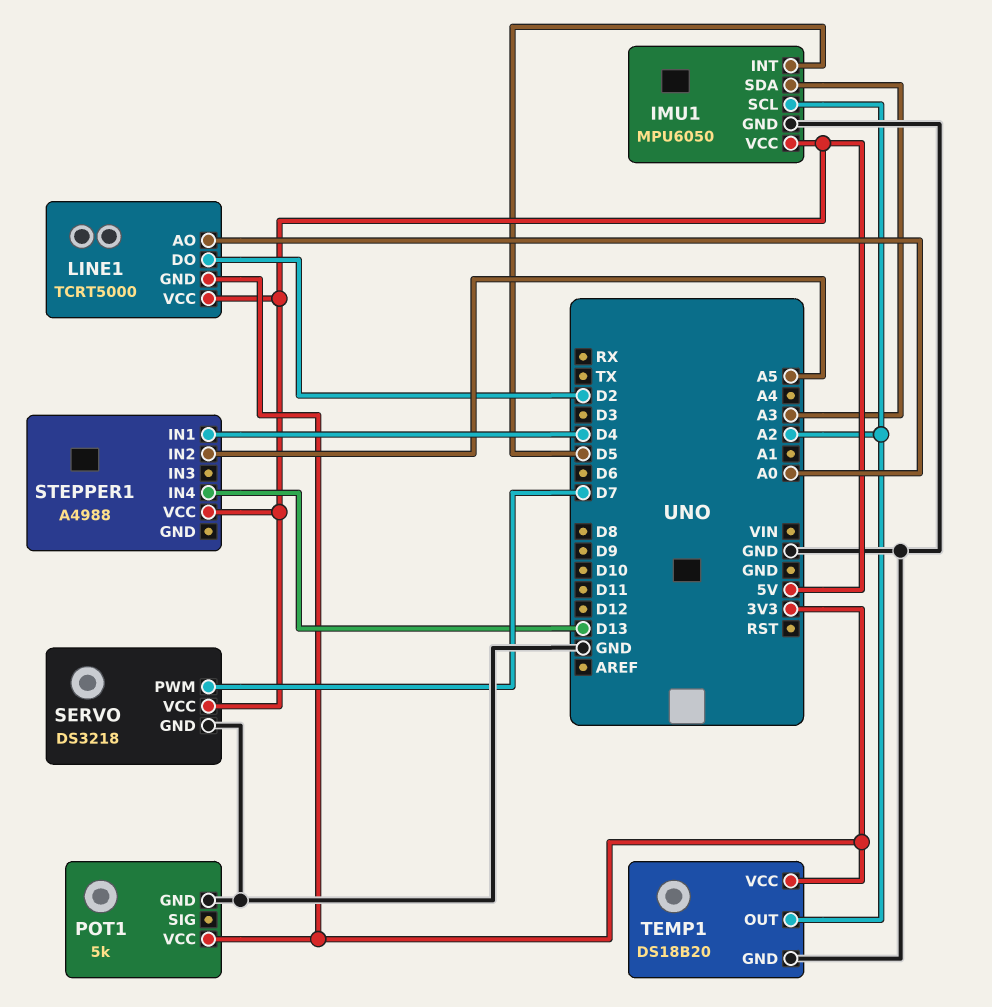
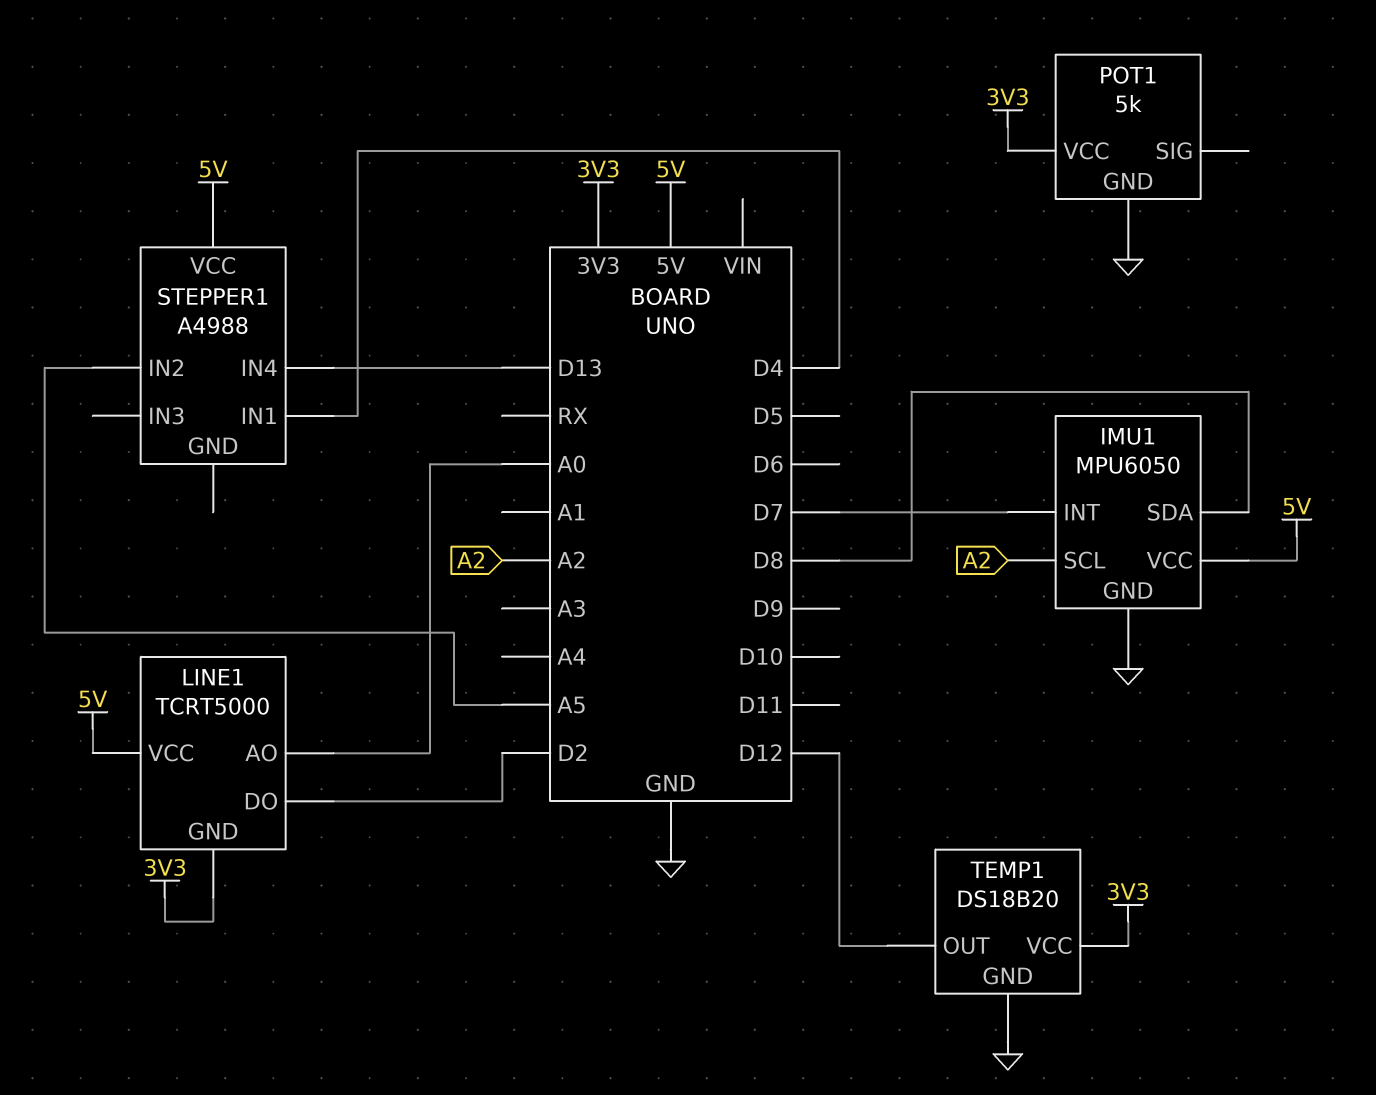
IMU1 pin INT: D5 -> D7
IMU1 pin SDA: A3 -> D8
SERVO: DS3218 -> none
SERVO pin GND: GND -> none
SERVO pin PWM: D7 -> none
SERVO pin VCC: 5V -> none
TEMP1 pin OUT: A2 -> D12

